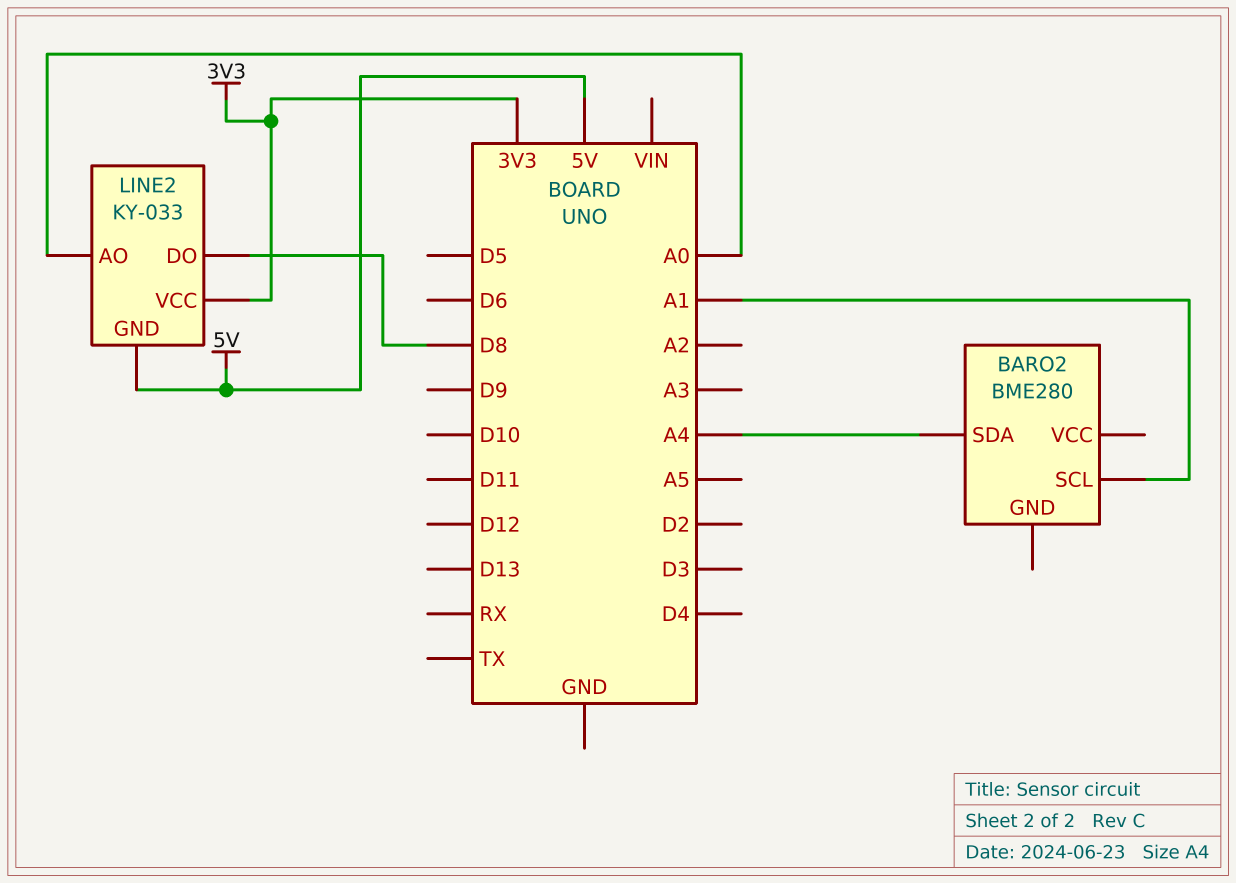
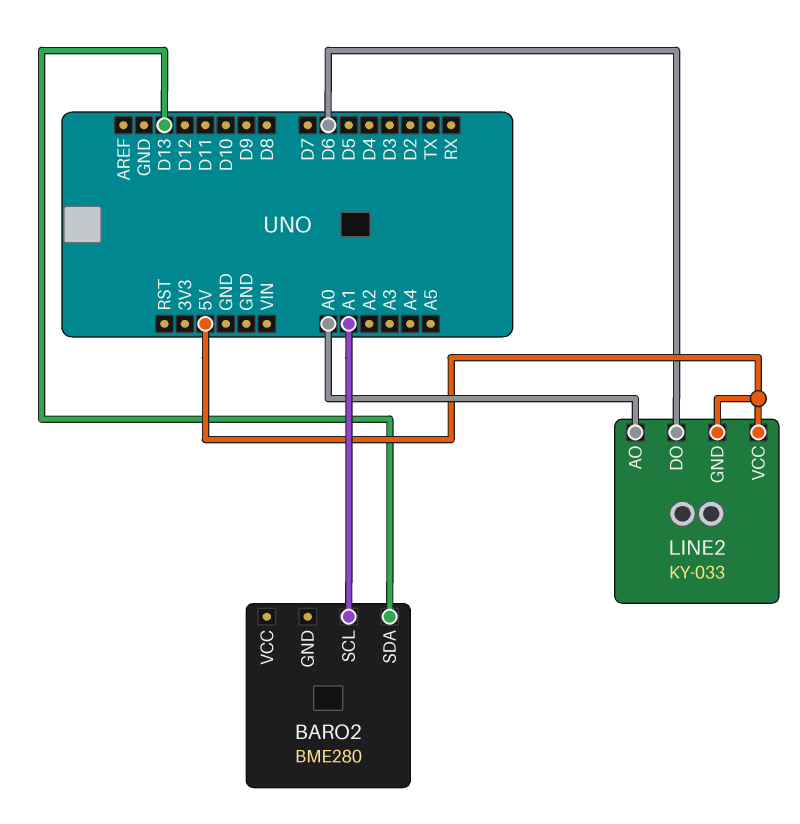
BARO2 pin SDA: A4 -> D13
LINE2 pin DO: D8 -> D6
LINE2 pin VCC: 3V3 -> 5V

